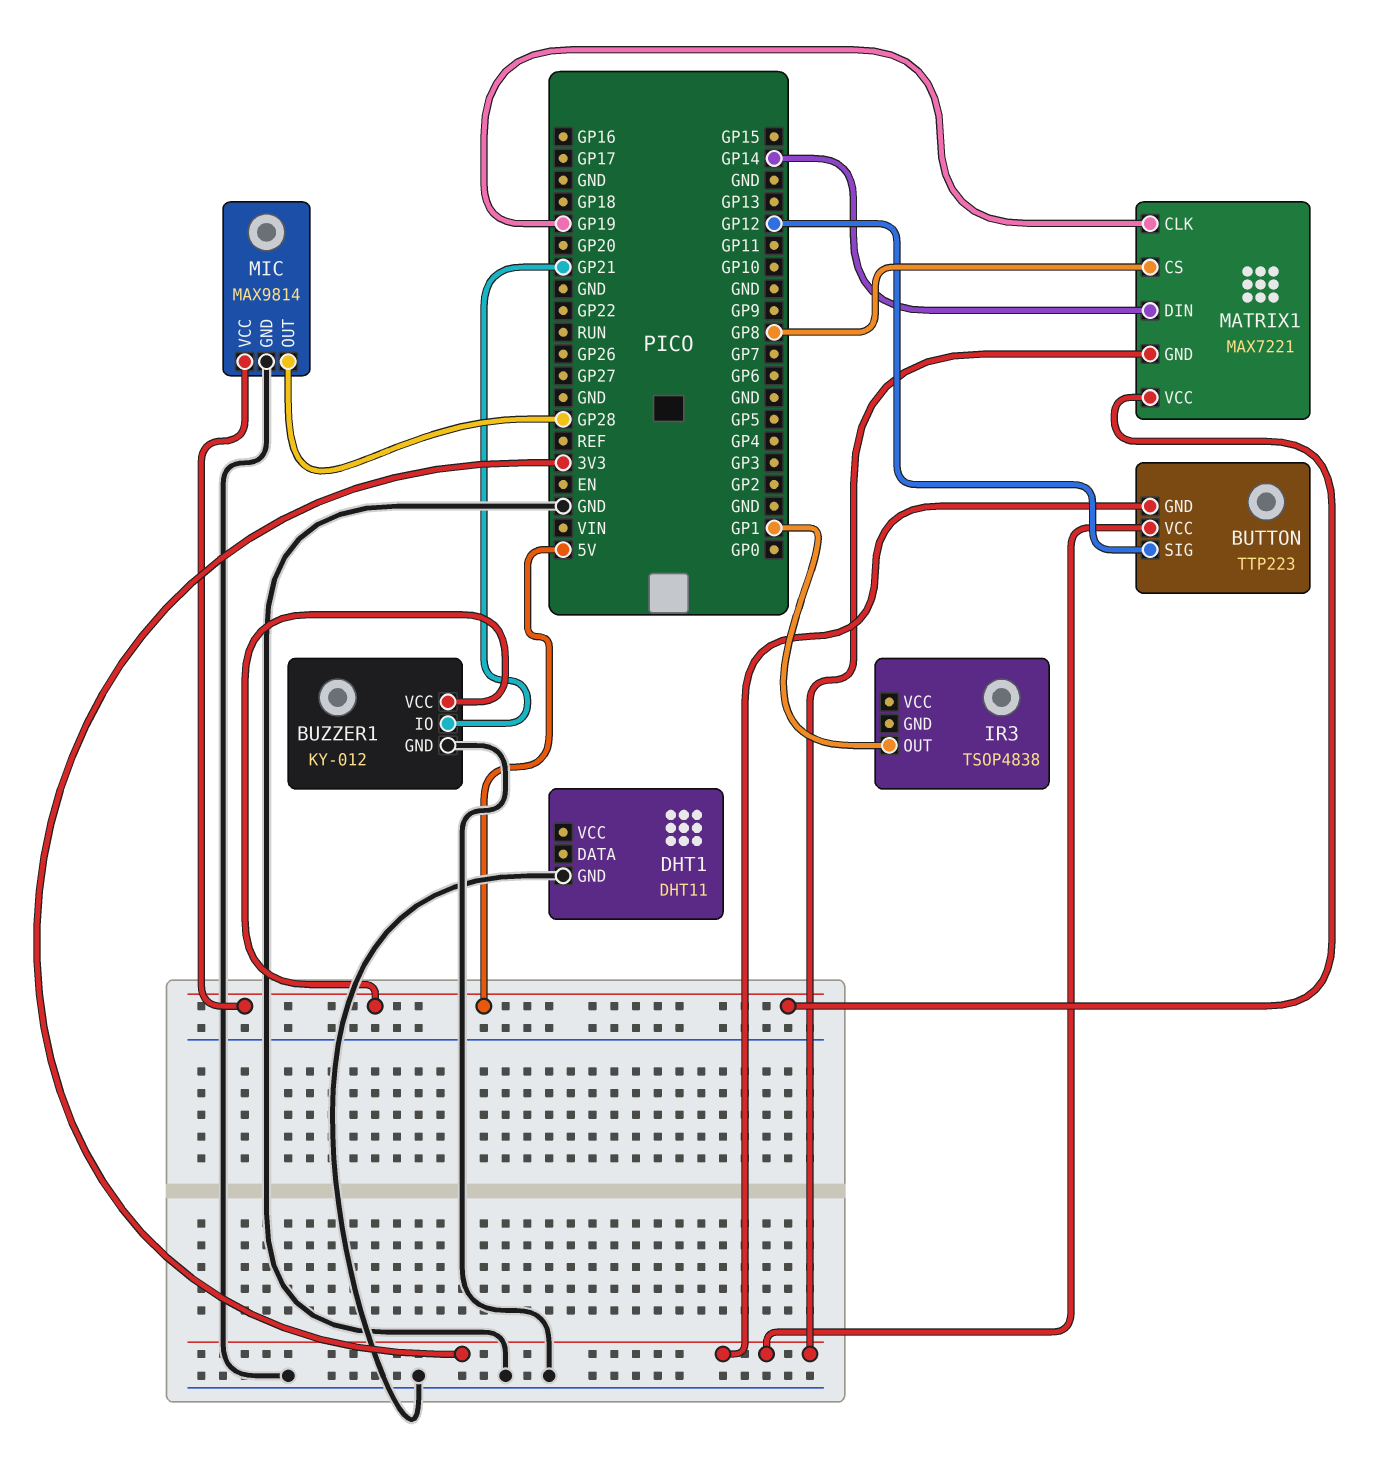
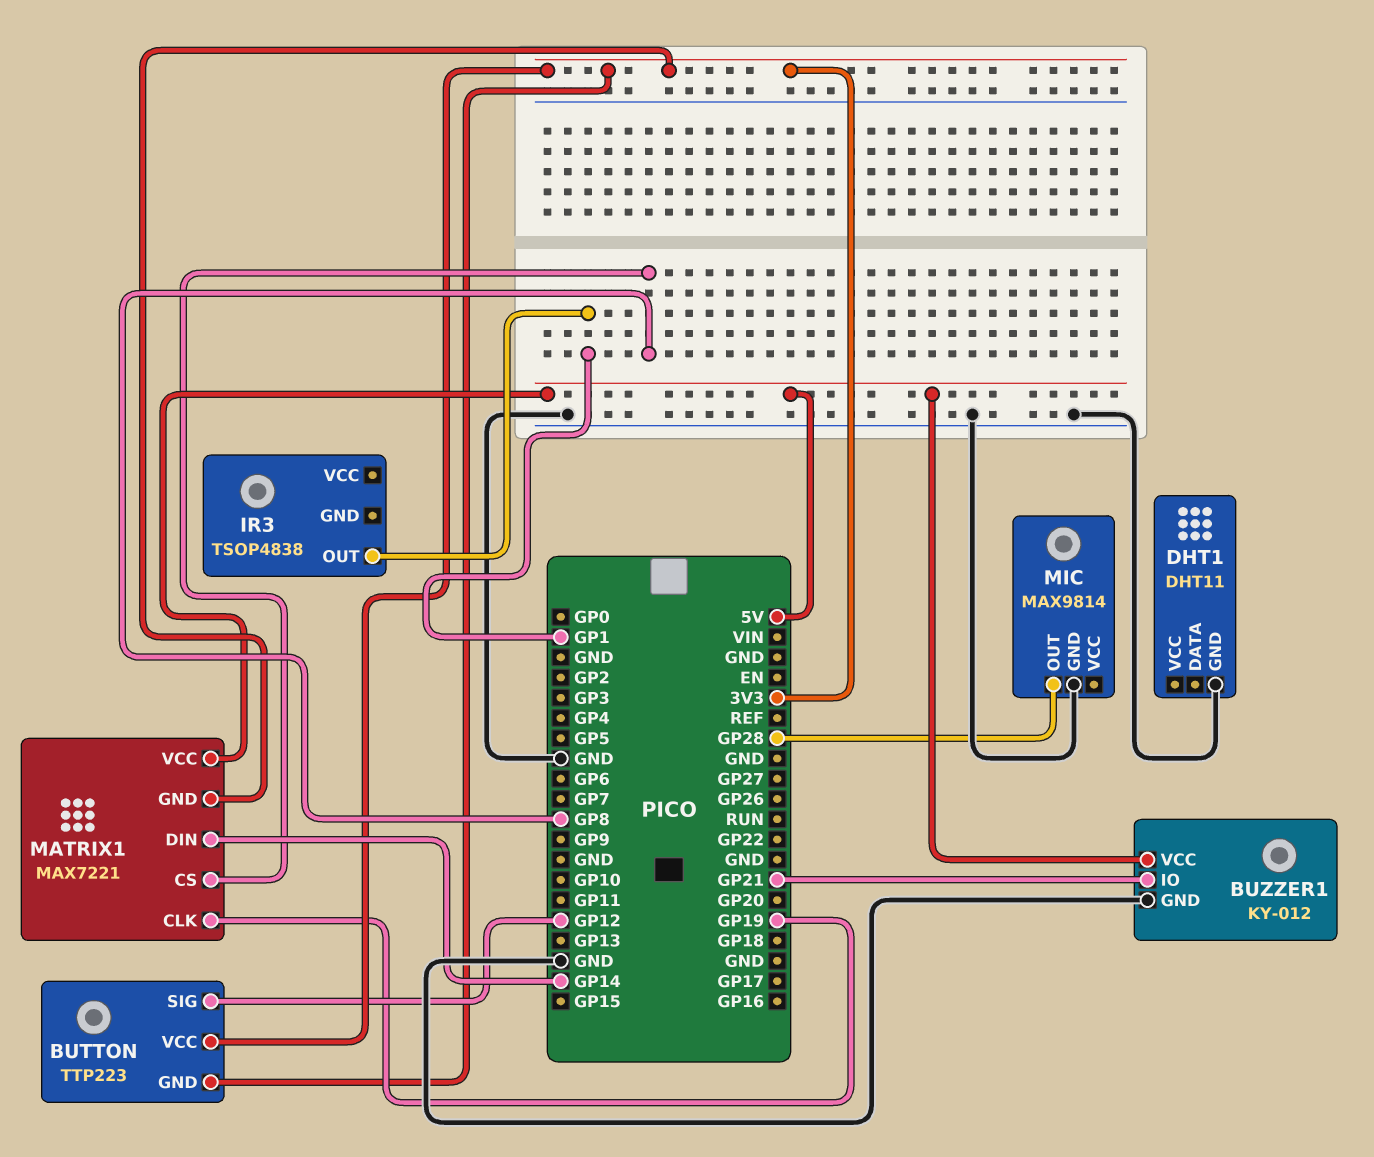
MIC pin VCC: 5V -> none

